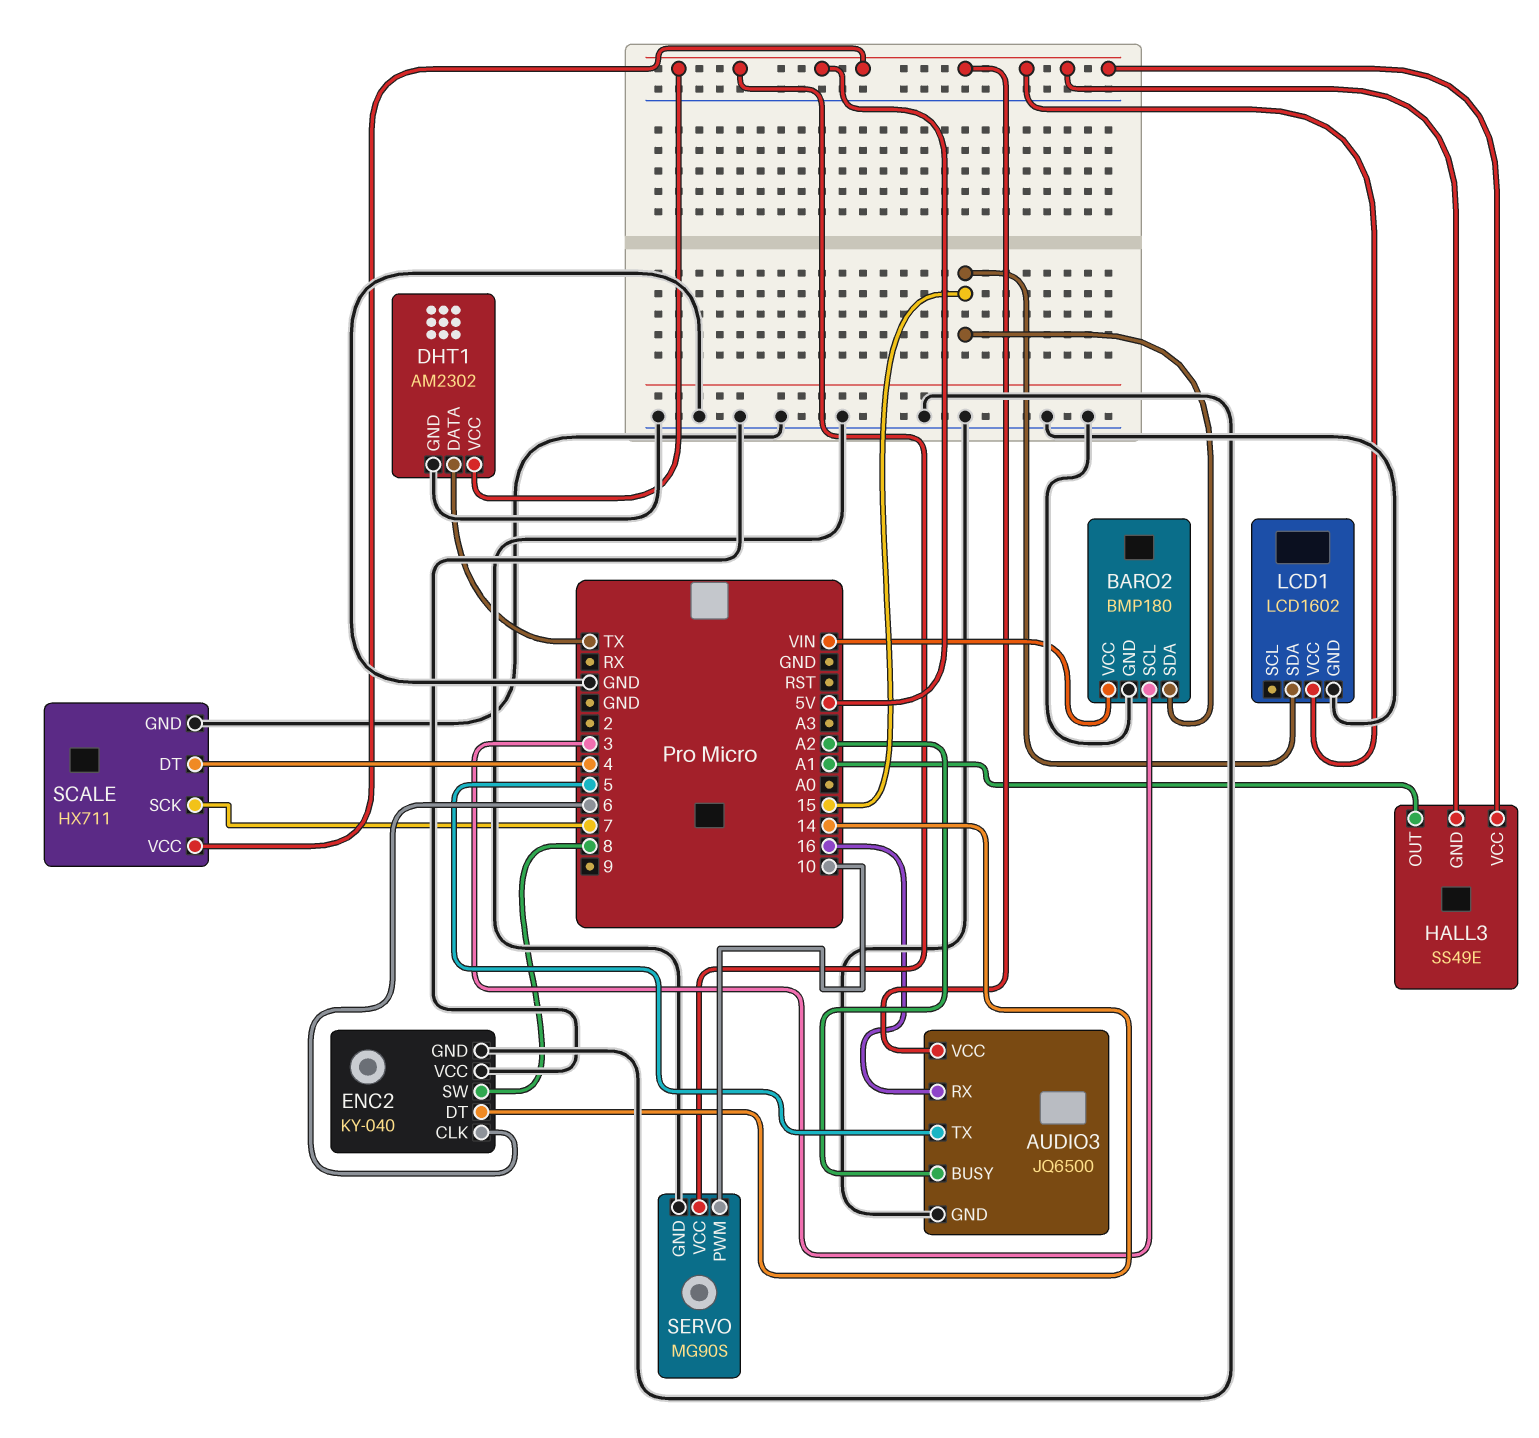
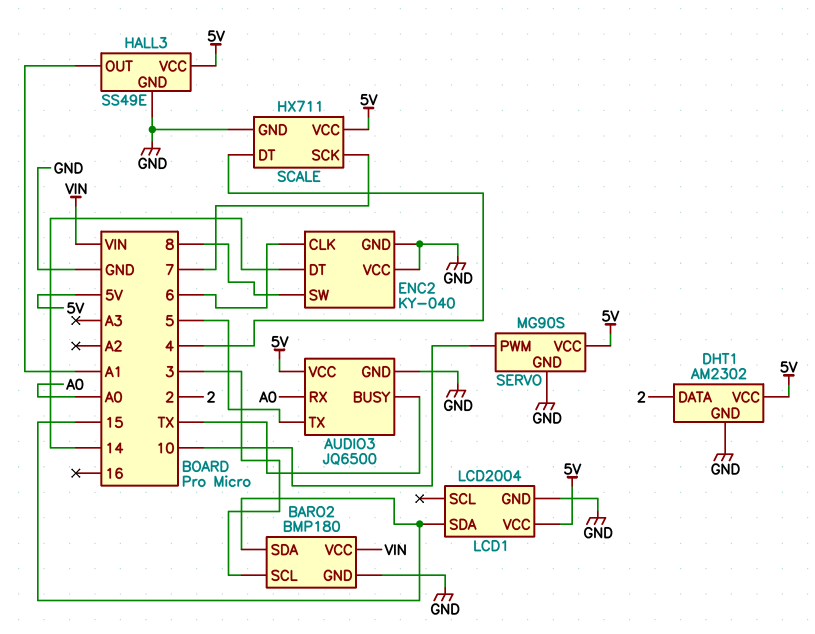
AUDIO3 pin BUSY: A2 -> TX
AUDIO3 pin RX: 16 -> A0
DHT1 pin DATA: TX -> 2
HALL3 pin GND: 5V -> GND
LCD1: LCD1602 -> LCD2004

